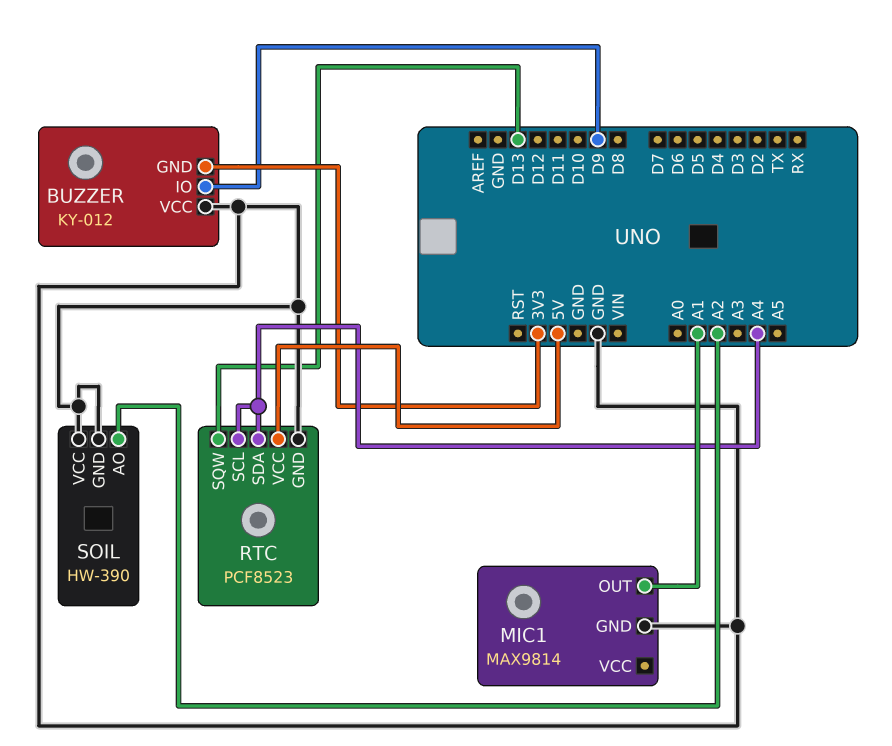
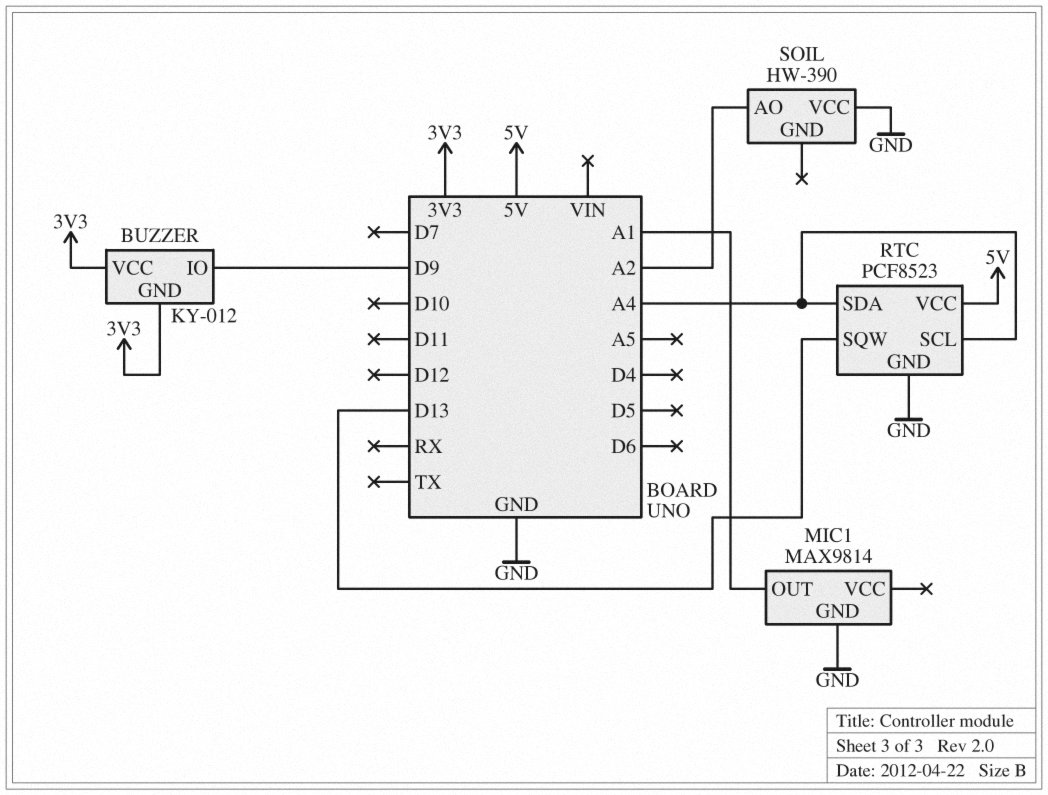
BUZZER pin VCC: GND -> 3V3
SOIL pin GND: GND -> none

